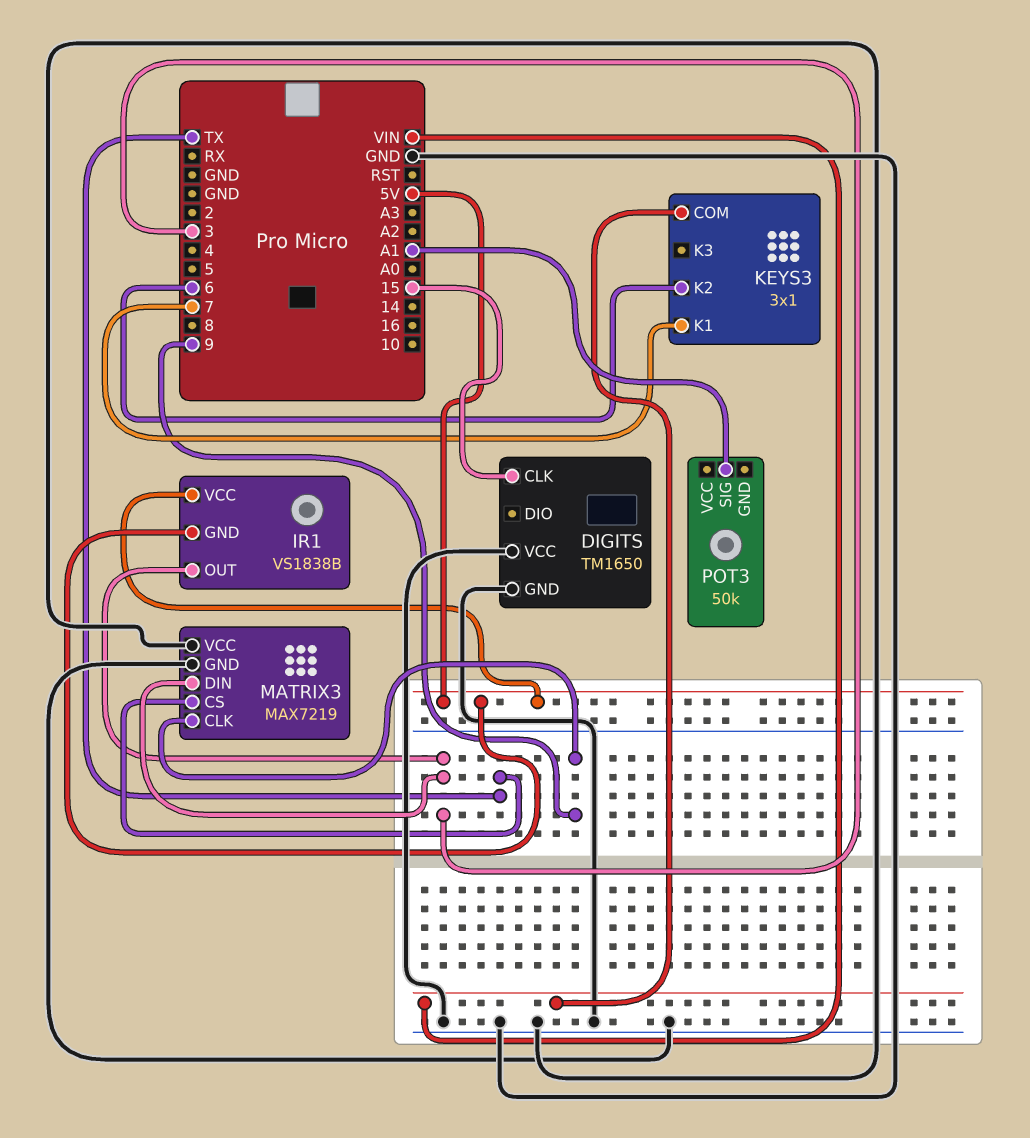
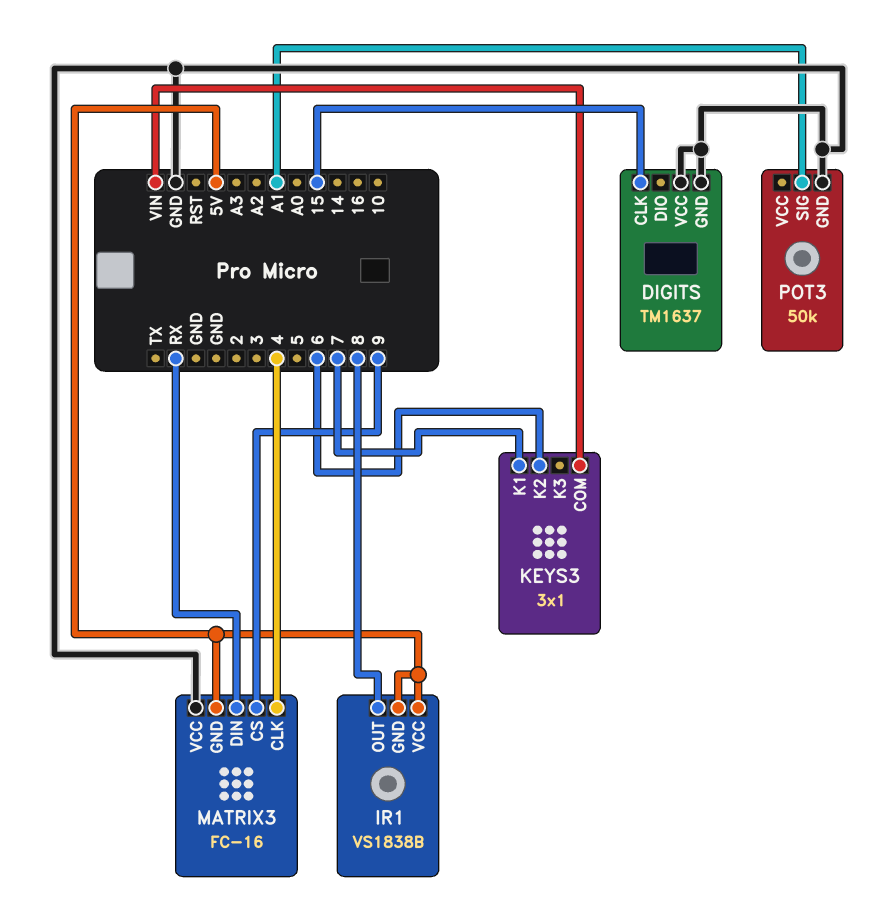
DIGITS: TM1650 -> TM1637
IR1 pin OUT: 3 -> 8
MATRIX3: MAX7219 -> FC-16
MATRIX3 pin CLK: 9 -> 4
MATRIX3 pin CS: TX -> 9
MATRIX3 pin DIN: 3 -> RX
MATRIX3 pin GND: GND -> 5V
POT3 pin GND: none -> GND

